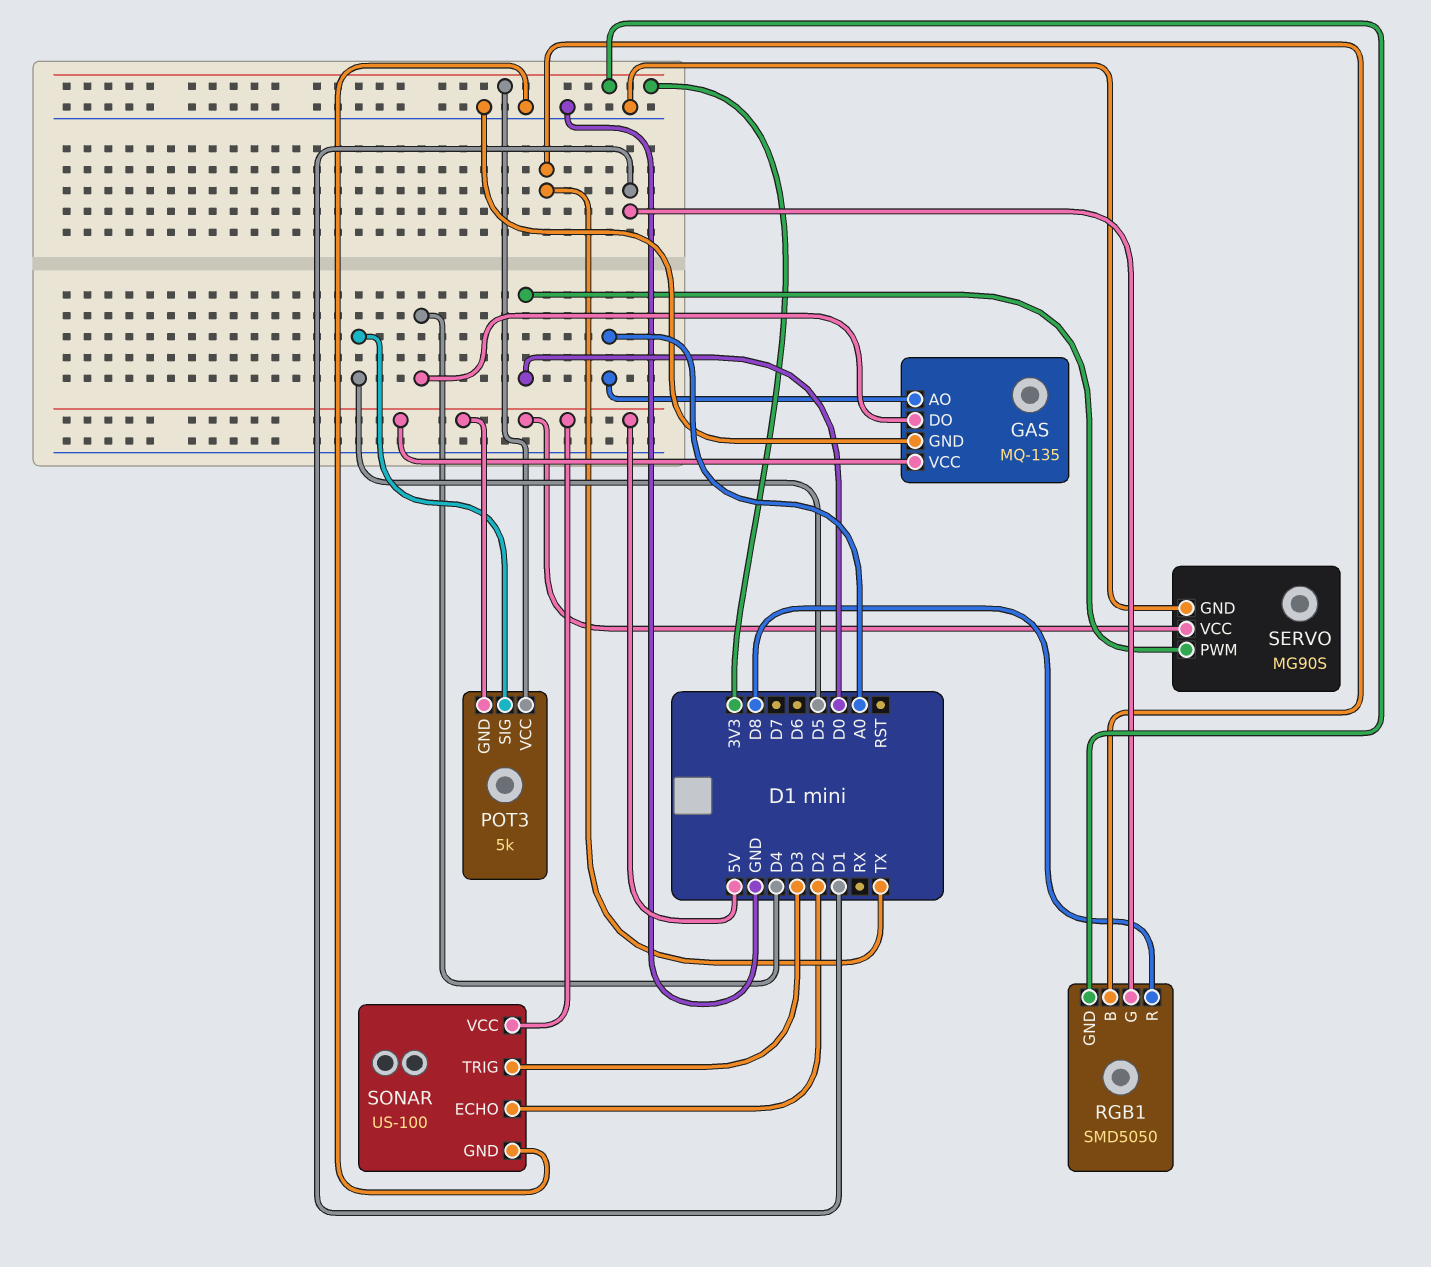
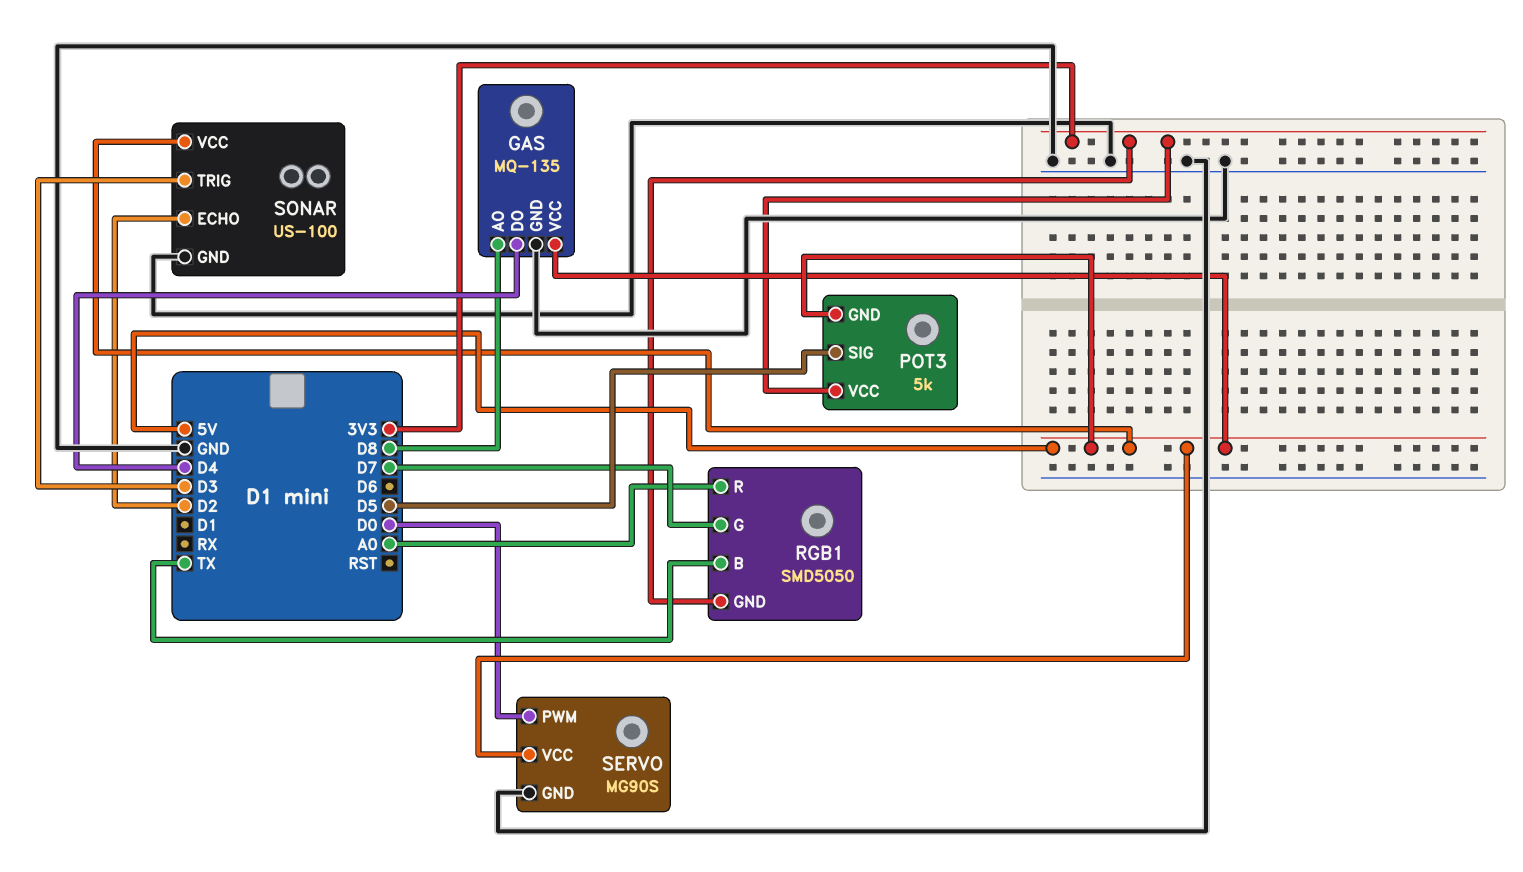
GAS pin AO: A0 -> D8
RGB1 pin G: D1 -> D7
RGB1 pin R: D8 -> A0

